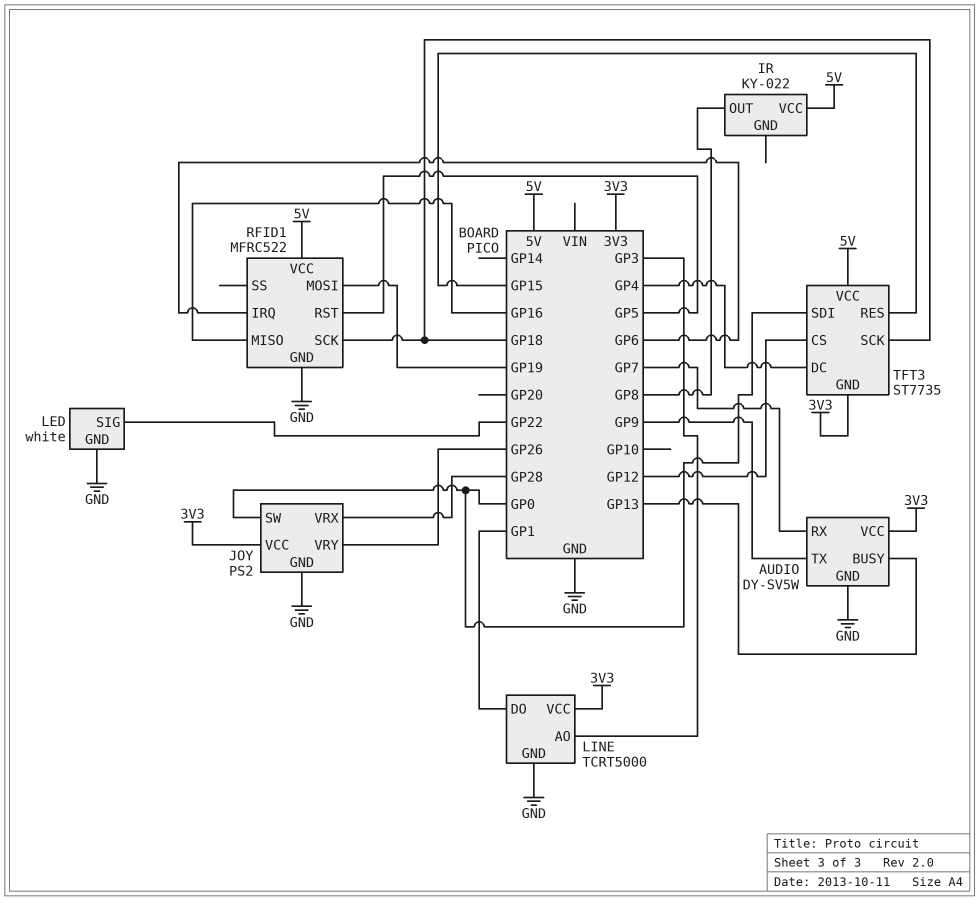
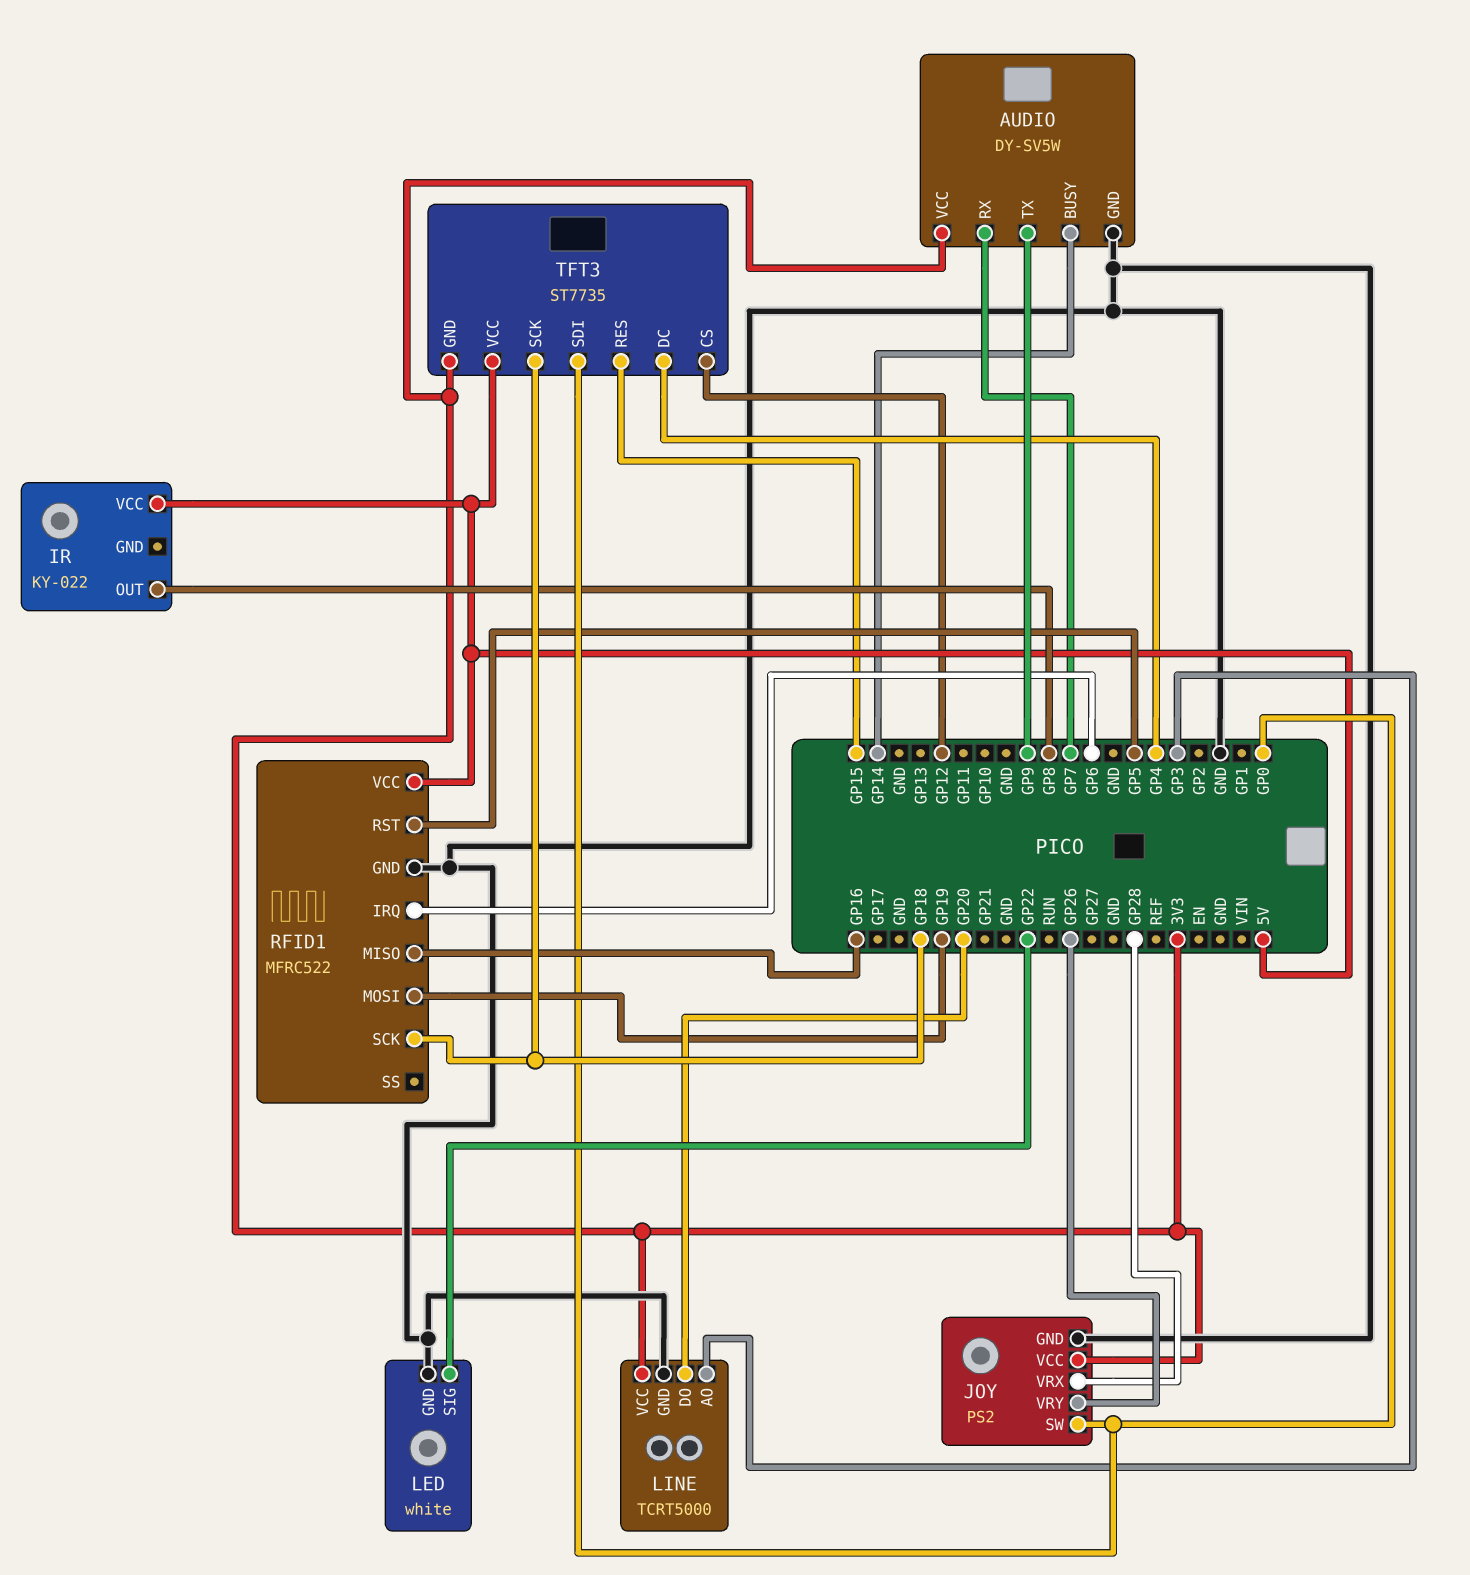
AUDIO pin BUSY: GP13 -> GP14
LINE pin DO: GP1 -> GP20

